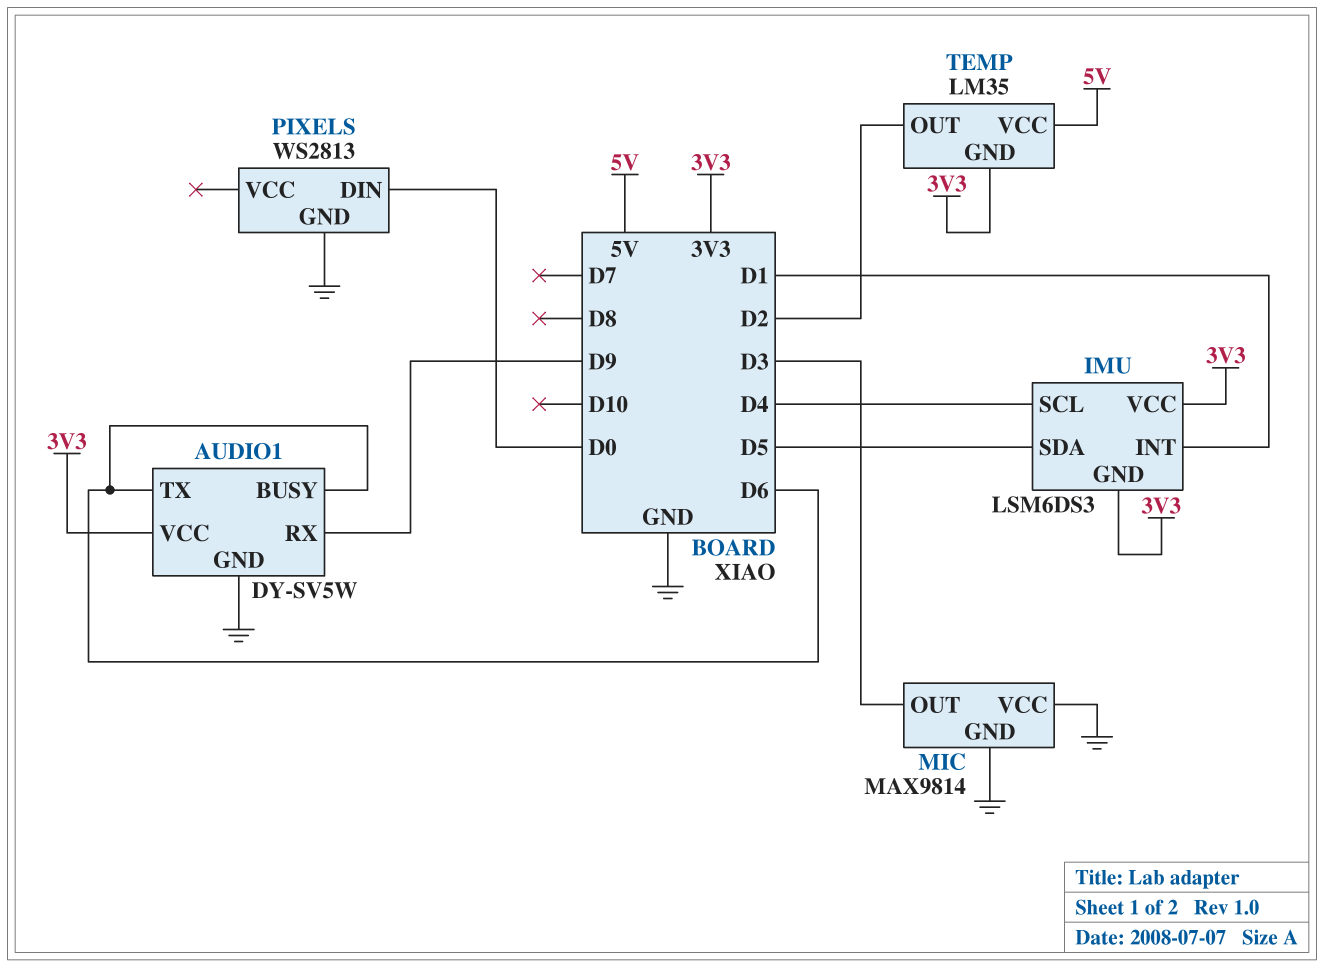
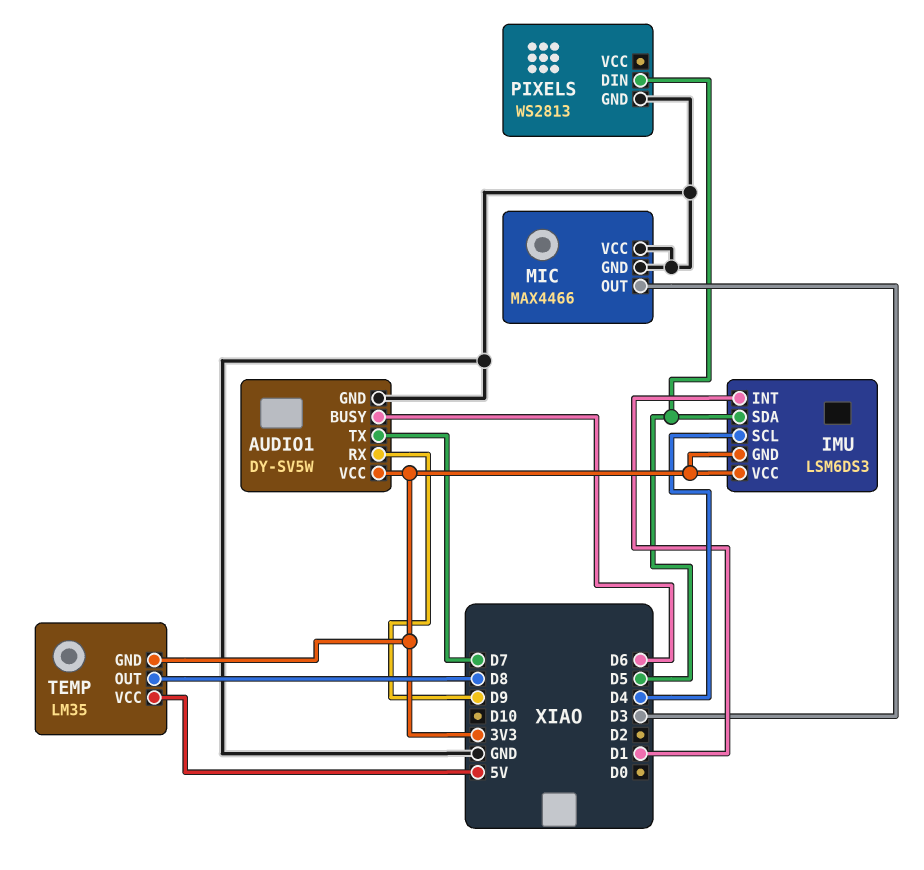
AUDIO1 pin TX: D6 -> D7
MIC: MAX9814 -> MAX4466
PIXELS pin DIN: D0 -> D5
TEMP pin OUT: D2 -> D8

